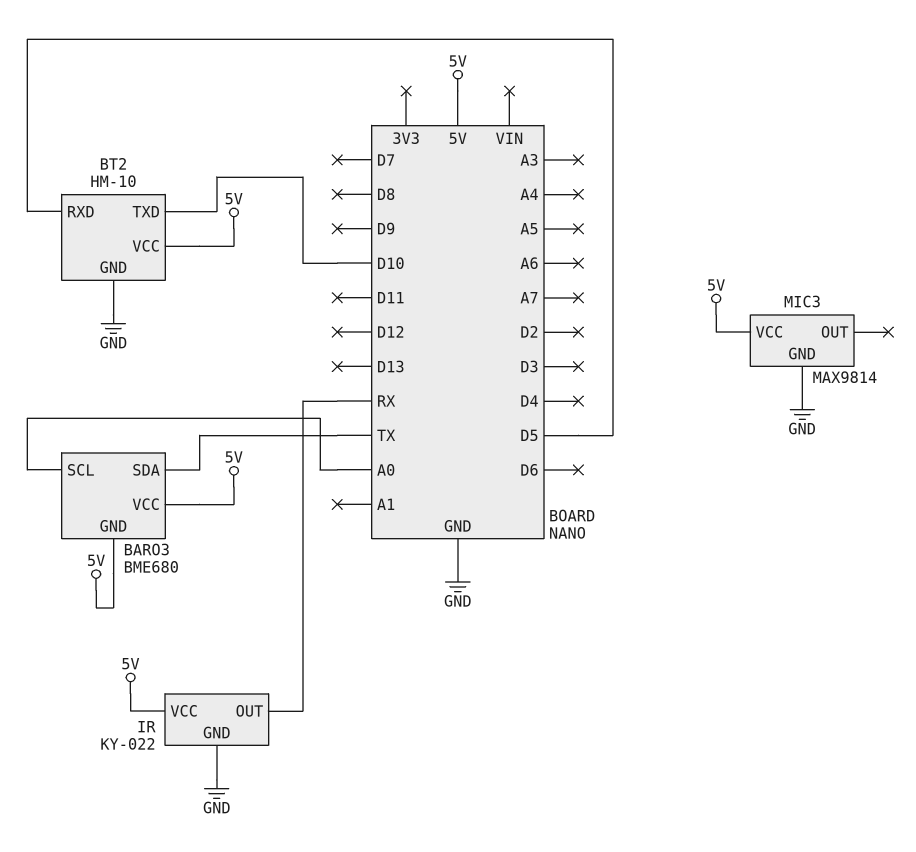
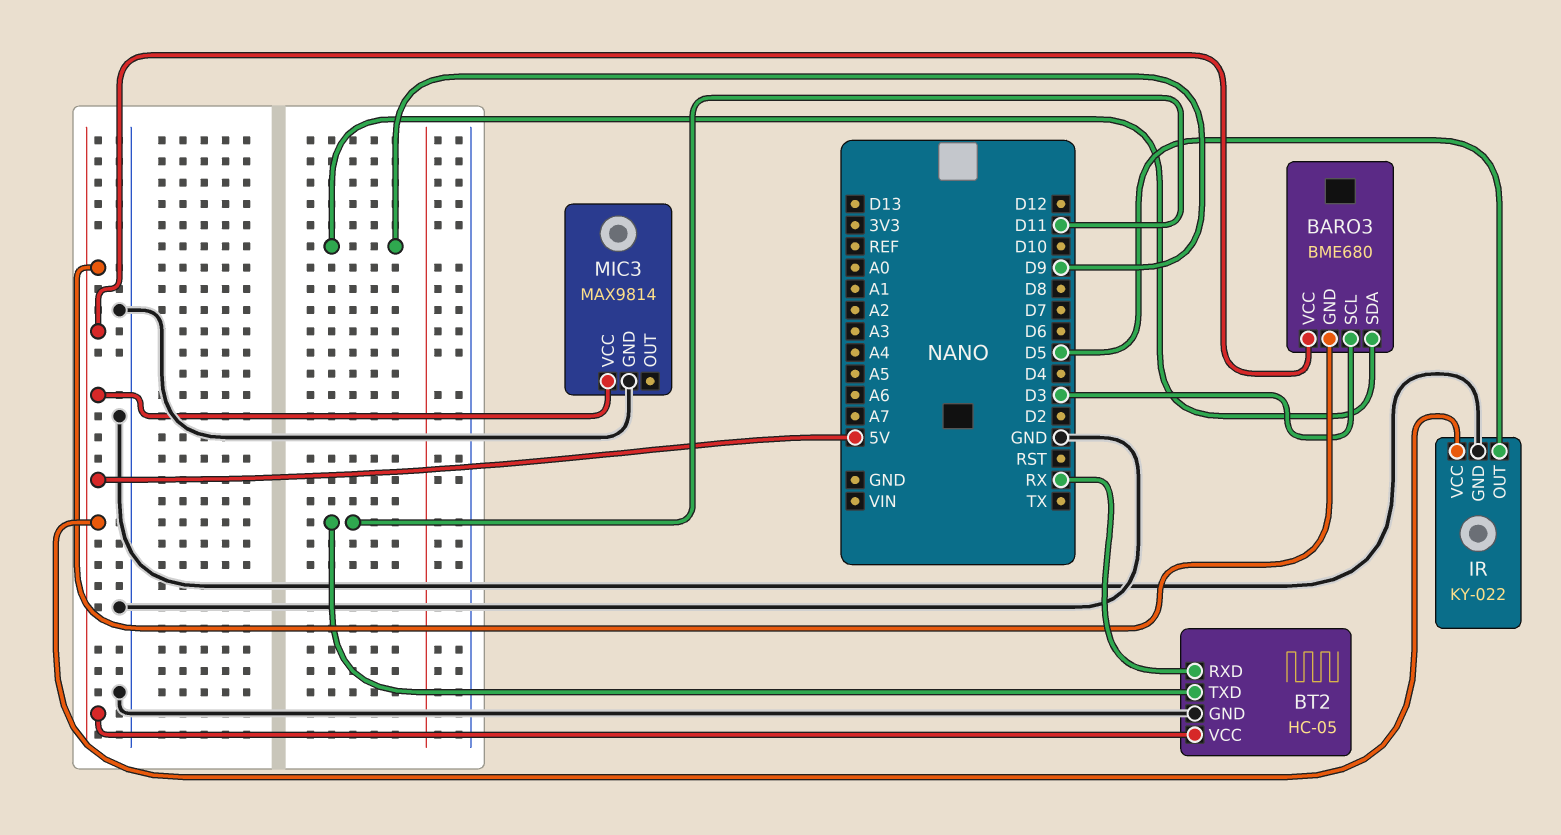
BARO3 pin SCL: A0 -> D3
BARO3 pin SDA: TX -> D9
BT2: HM-10 -> HC-05
BT2 pin RXD: D5 -> RX
BT2 pin TXD: D10 -> D11
IR pin OUT: RX -> D5

